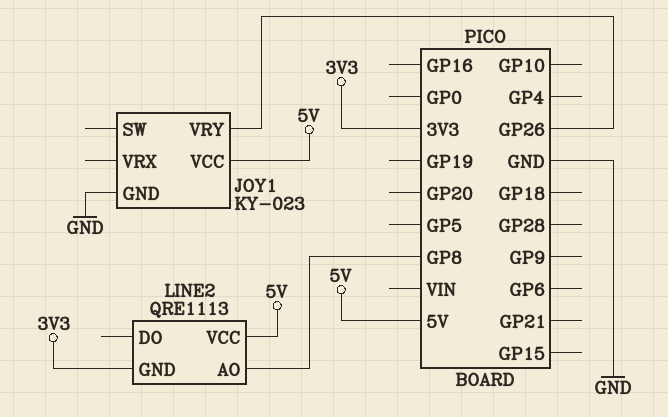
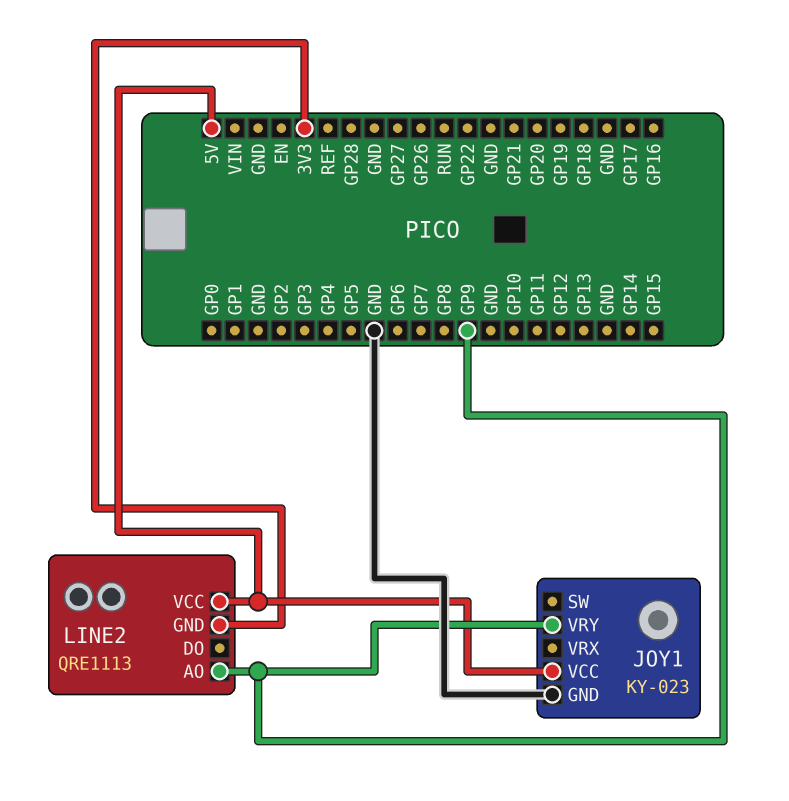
JOY1 pin VRY: GP26 -> GP9
LINE2 pin AO: GP8 -> GP9

